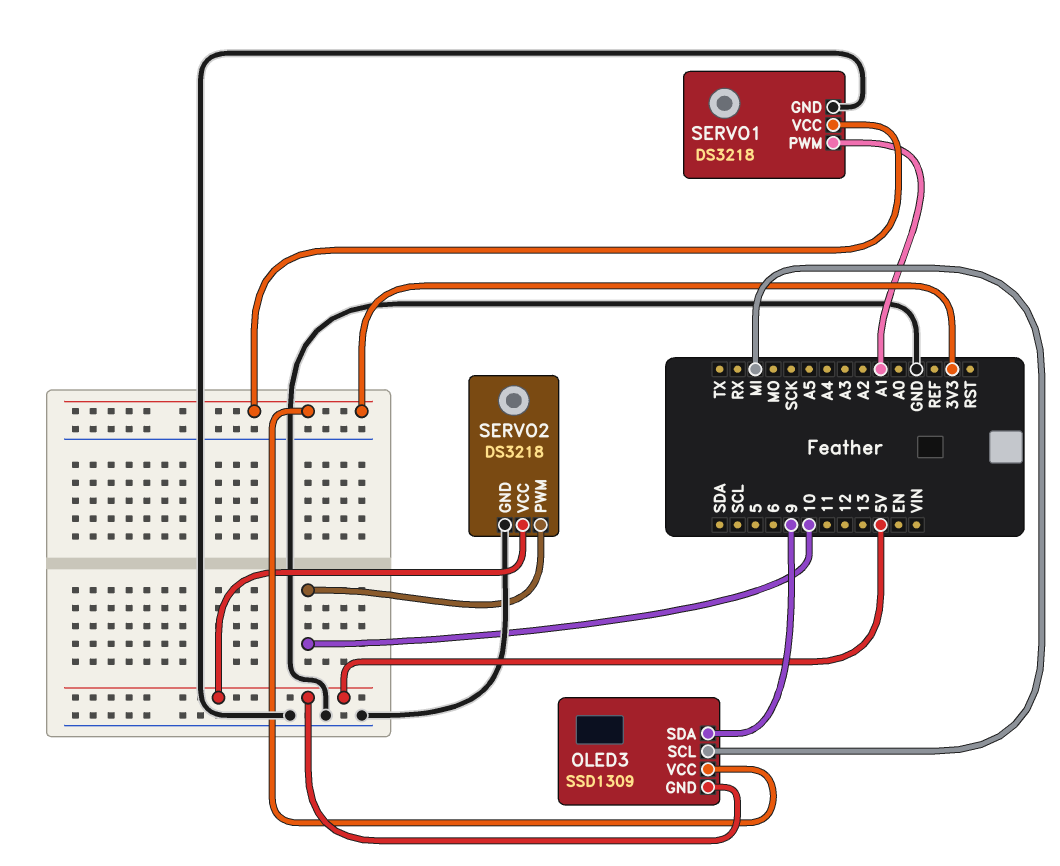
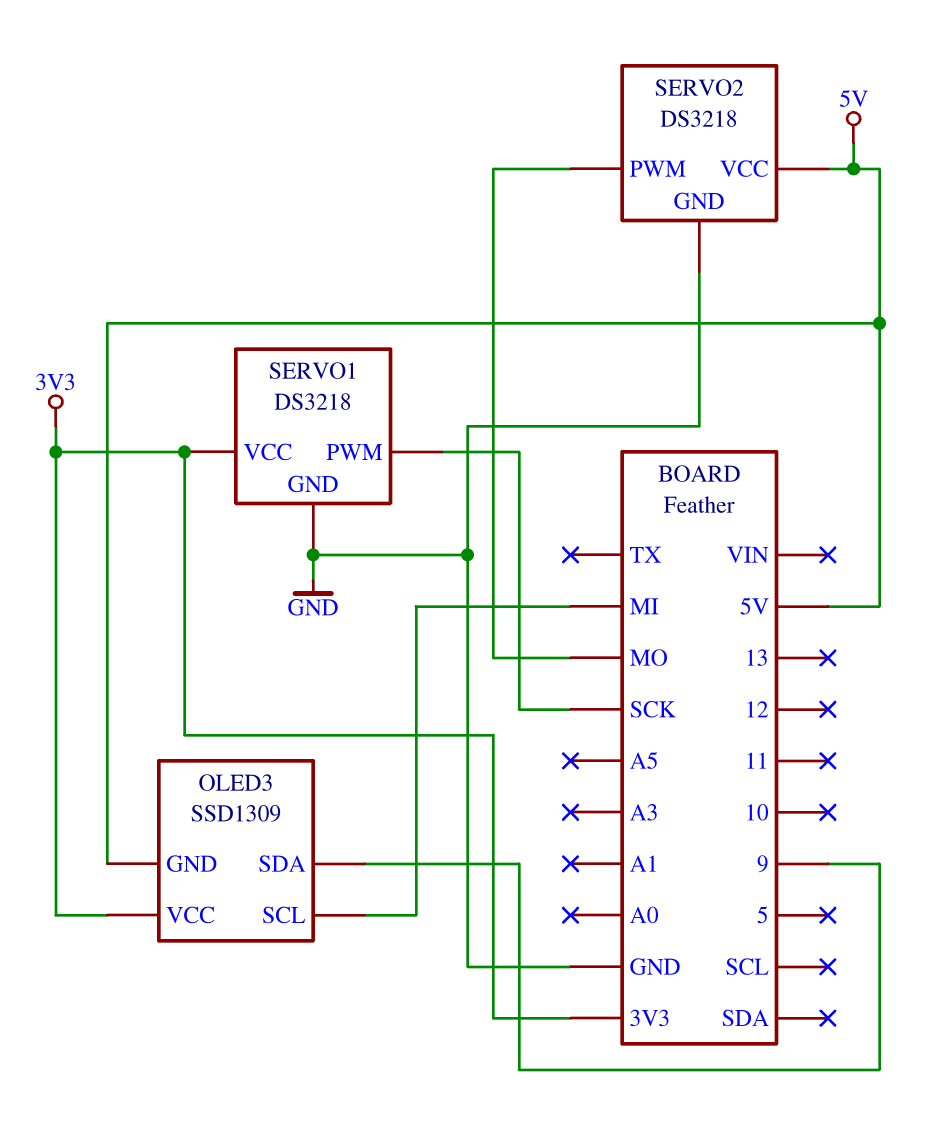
SERVO1 pin PWM: A1 -> SCK
SERVO2 pin PWM: 10 -> MO

